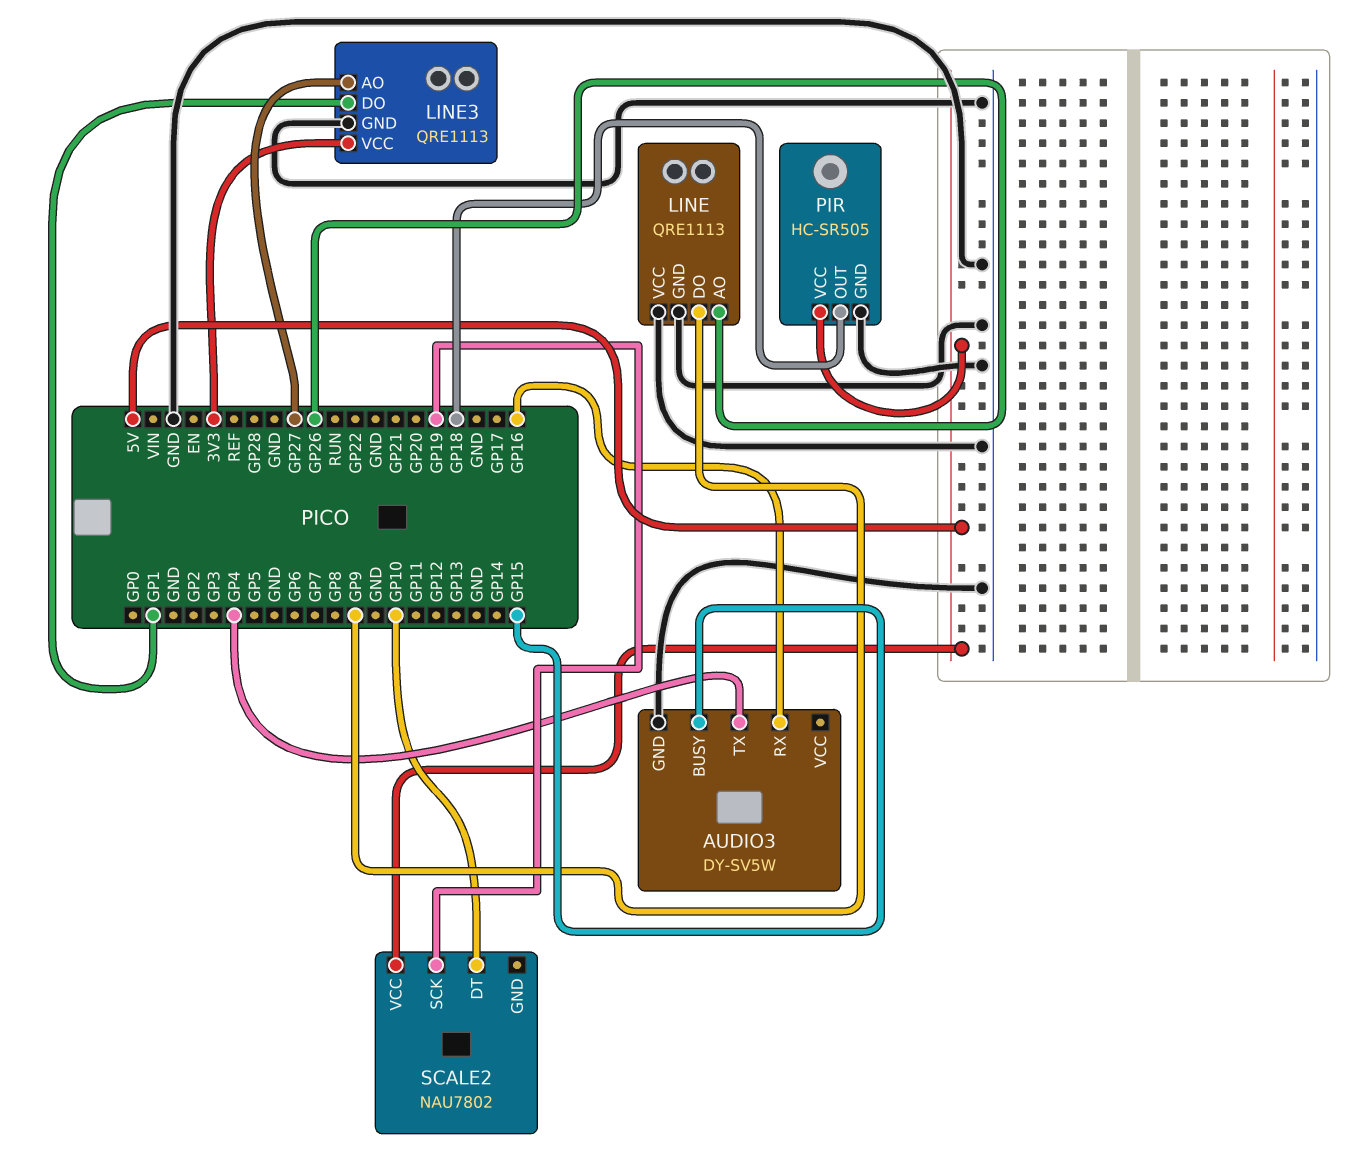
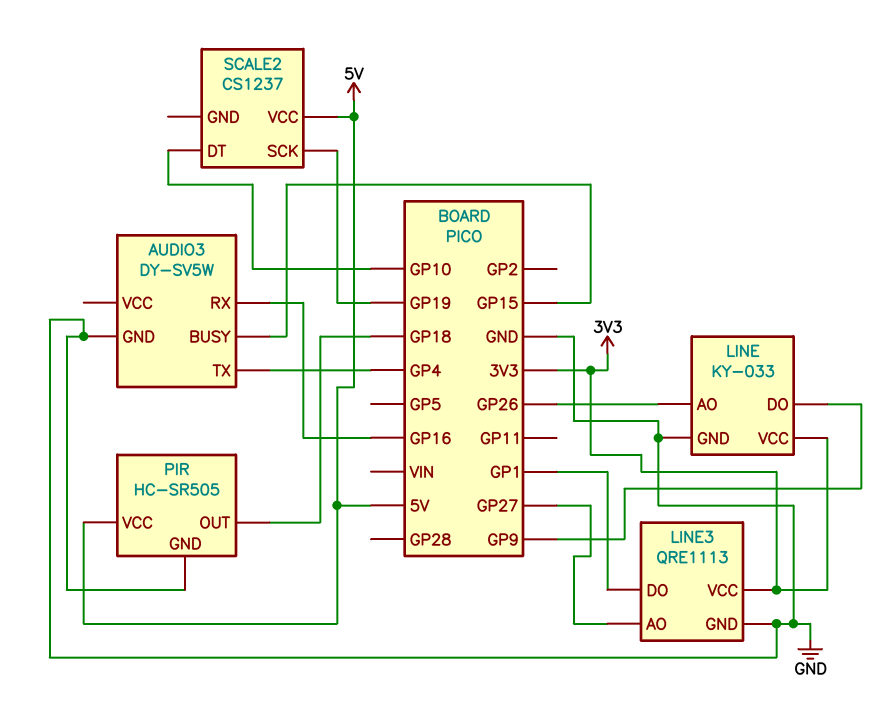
LINE: QRE1113 -> KY-033
LINE pin VCC: GND -> 3V3
SCALE2: NAU7802 -> CS1237

